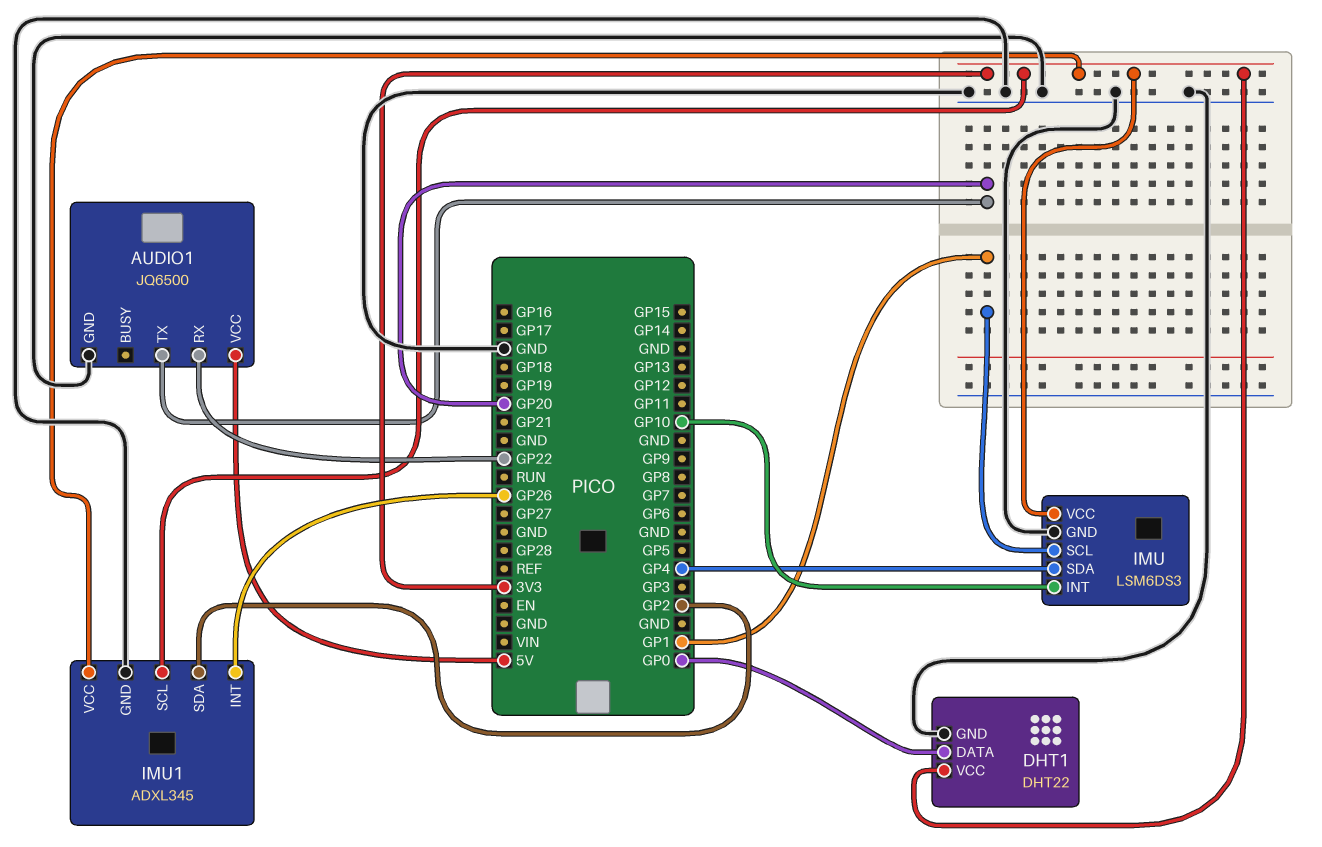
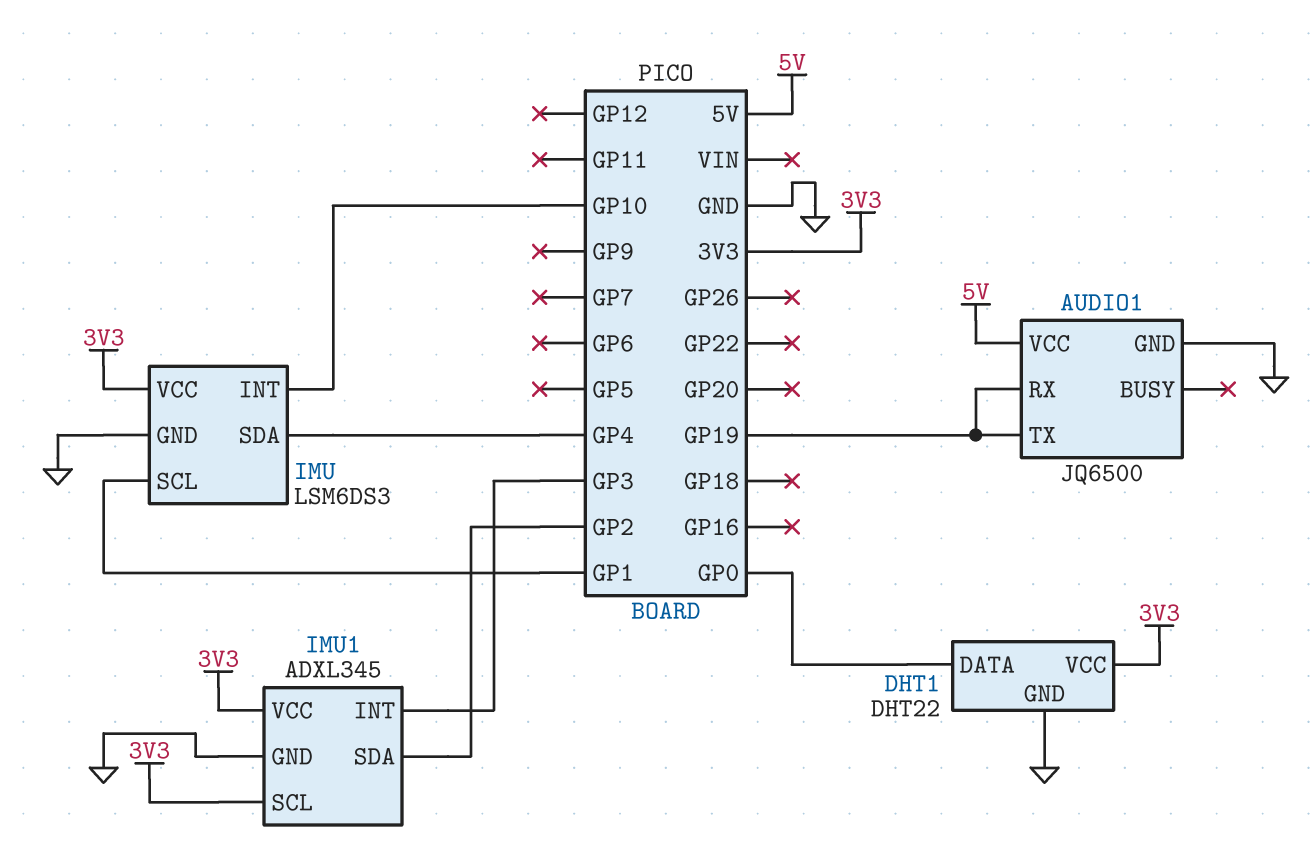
AUDIO1 pin RX: GP22 -> GP19
AUDIO1 pin TX: GP20 -> GP19
IMU1 pin INT: GP26 -> GP3

